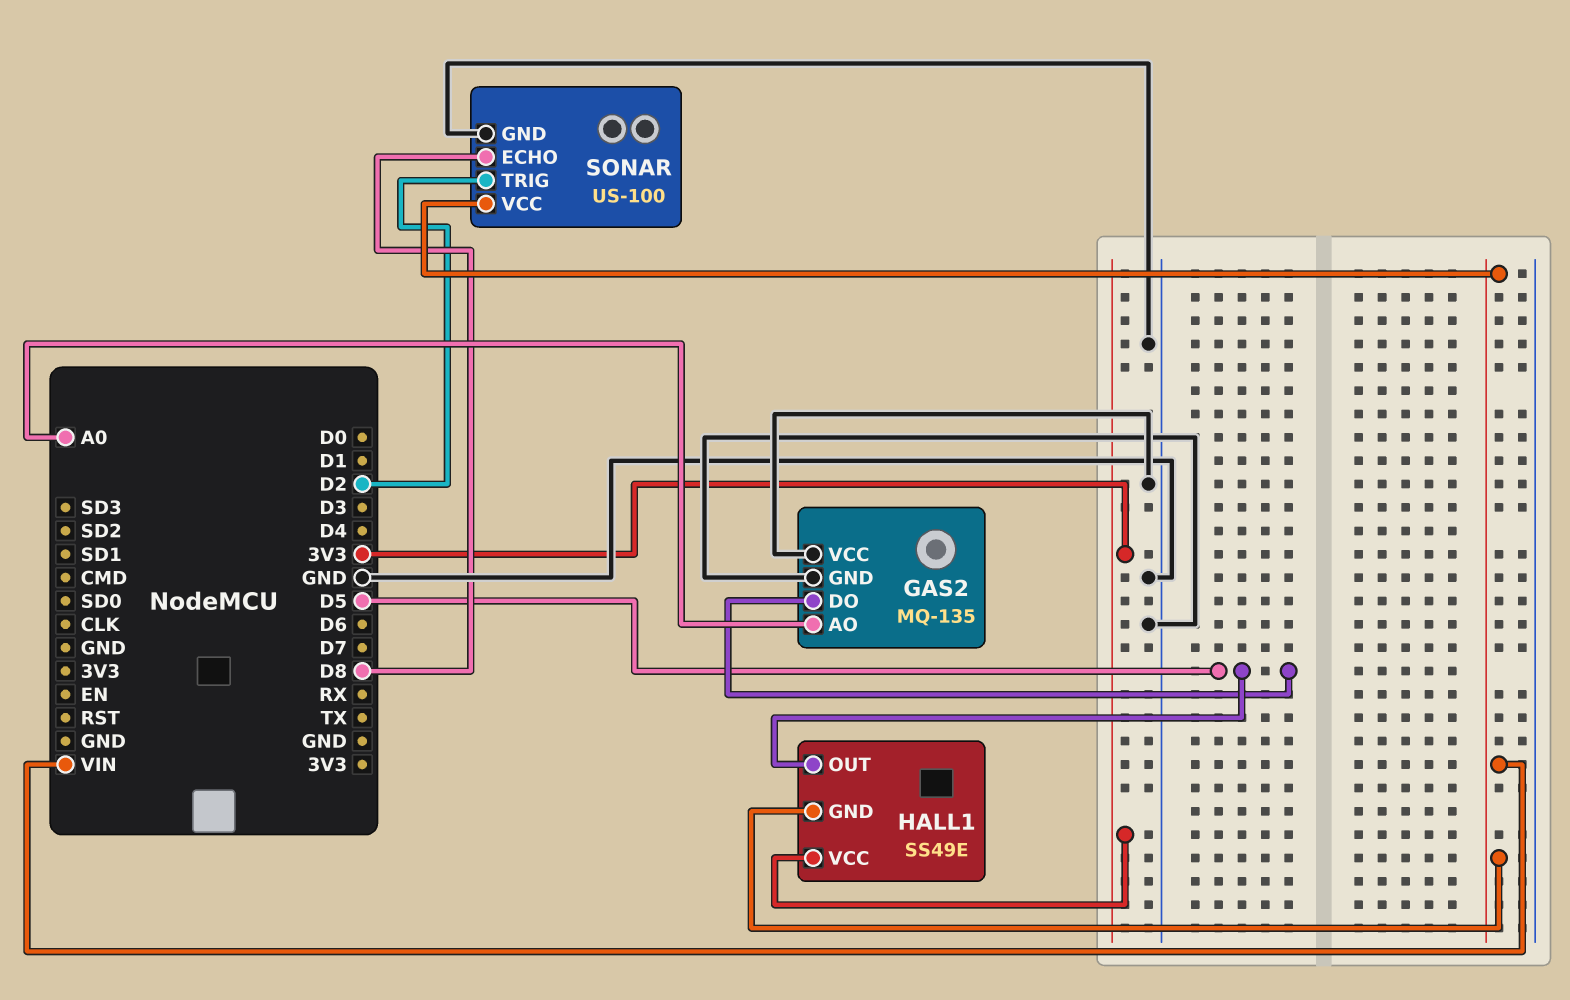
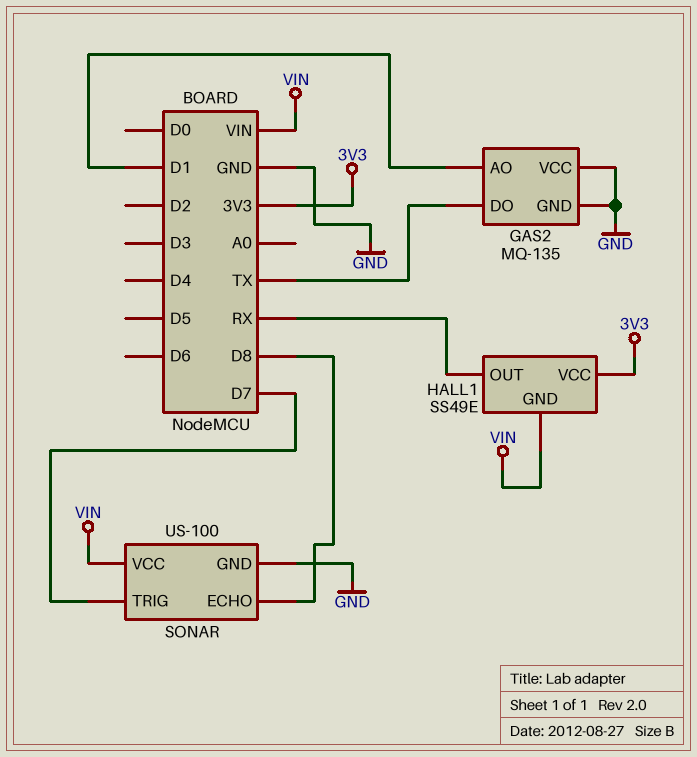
GAS2 pin AO: A0 -> D1
GAS2 pin DO: D5 -> TX
HALL1 pin OUT: D5 -> RX
SONAR pin TRIG: D2 -> D7

